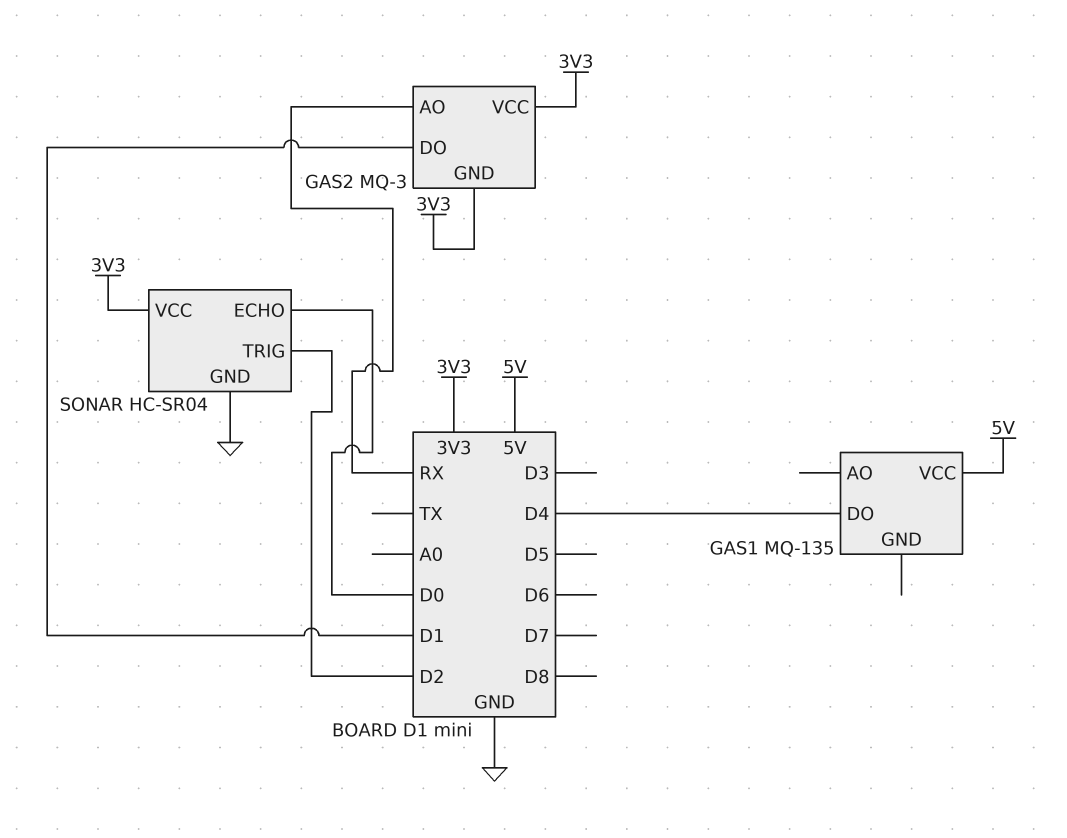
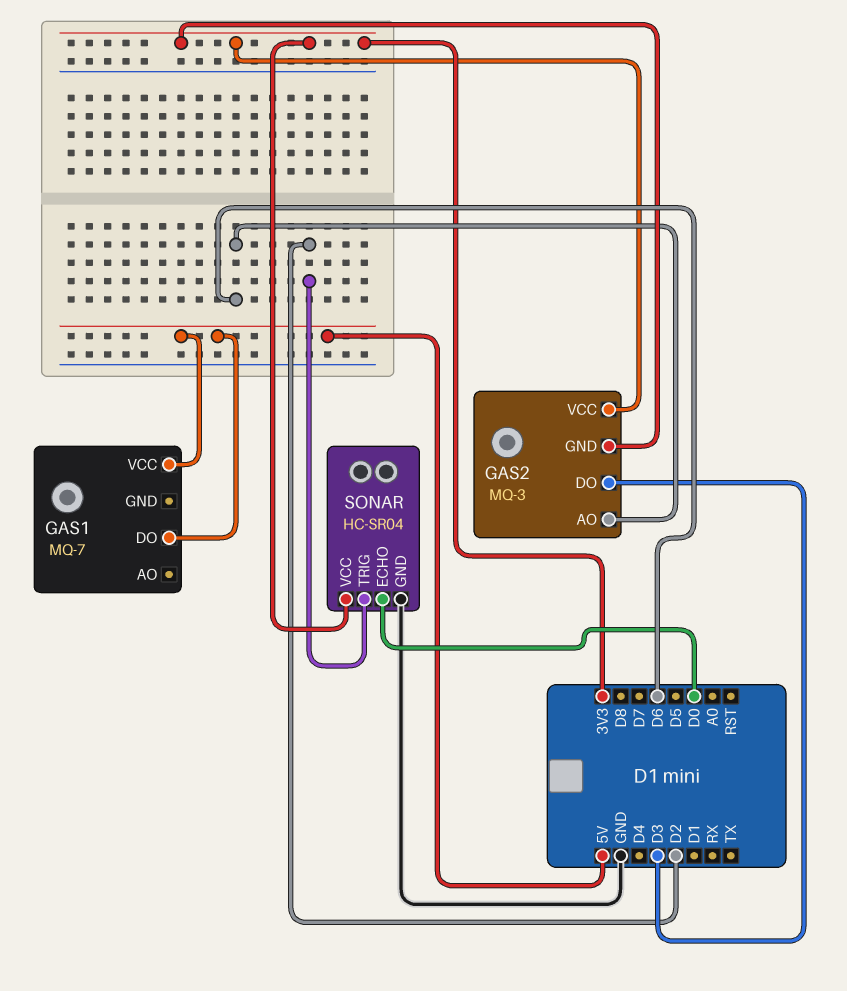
GAS1: MQ-135 -> MQ-7
GAS1 pin DO: D4 -> 5V
GAS2 pin AO: RX -> D6
GAS2 pin DO: D1 -> D3

